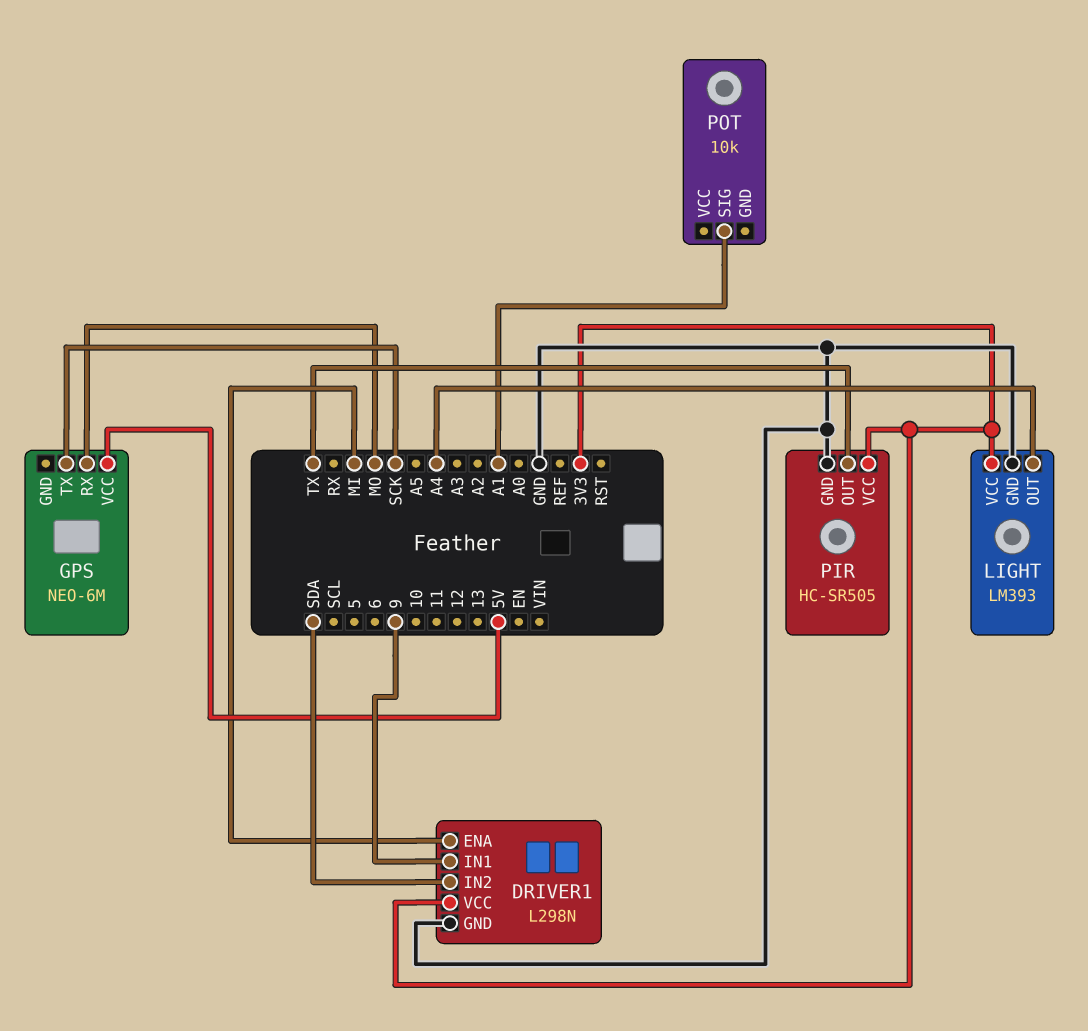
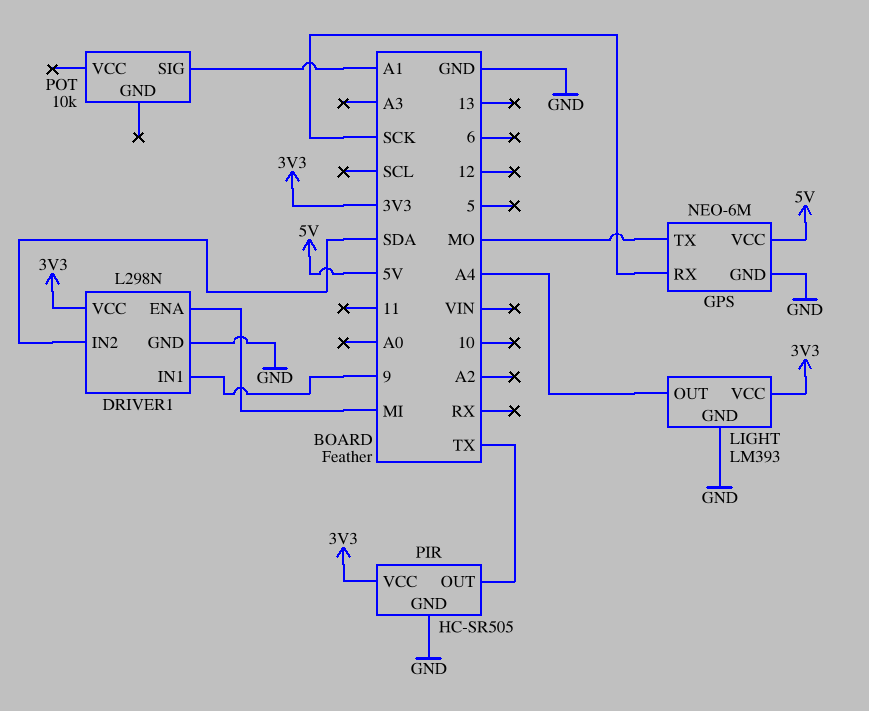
GPS pin GND: none -> GND
GPS pin RX: MO -> SCK
GPS pin TX: SCK -> MO

